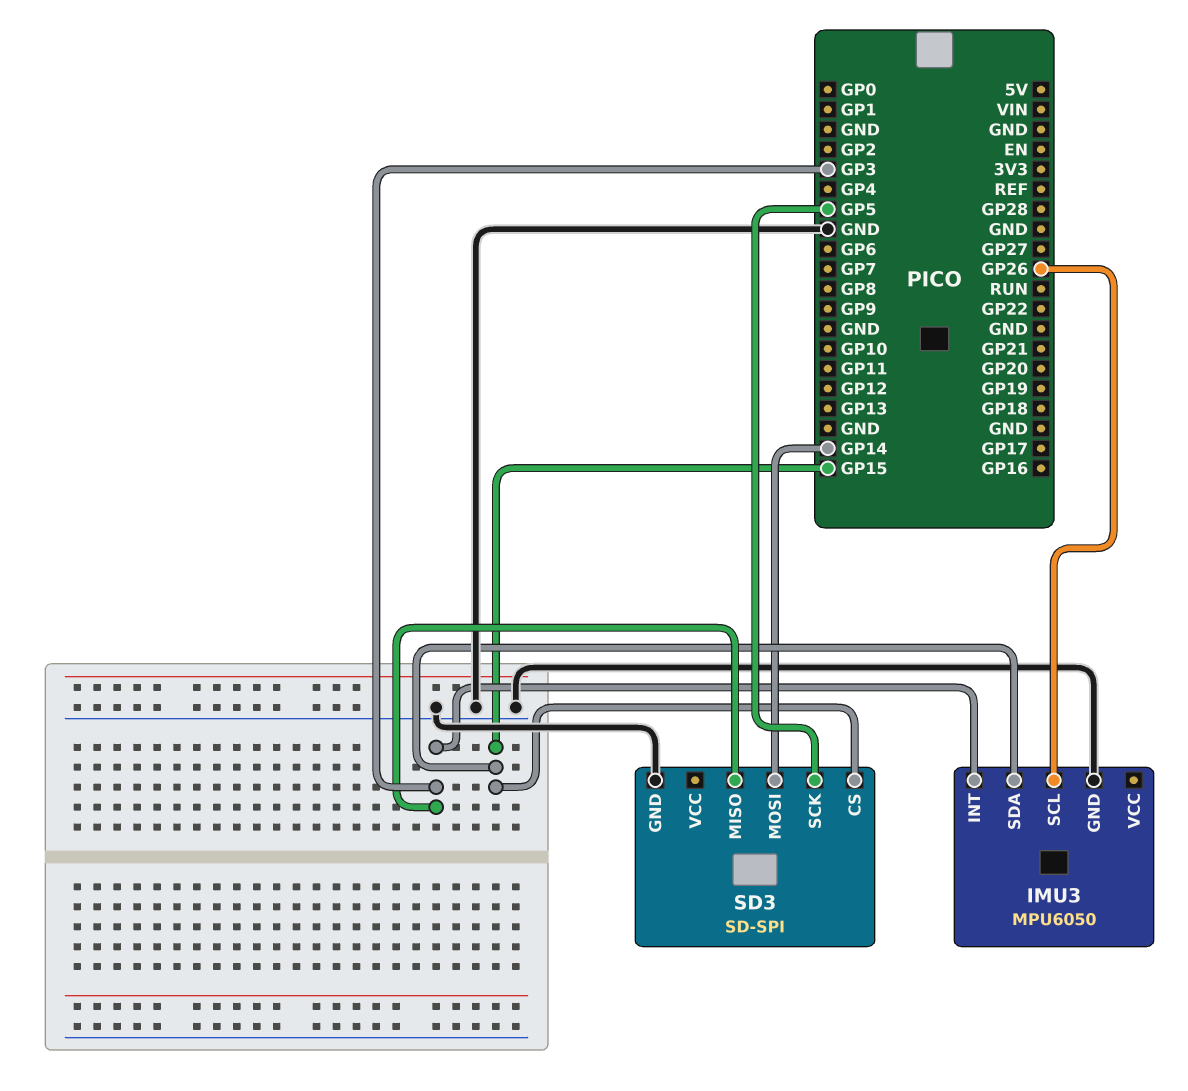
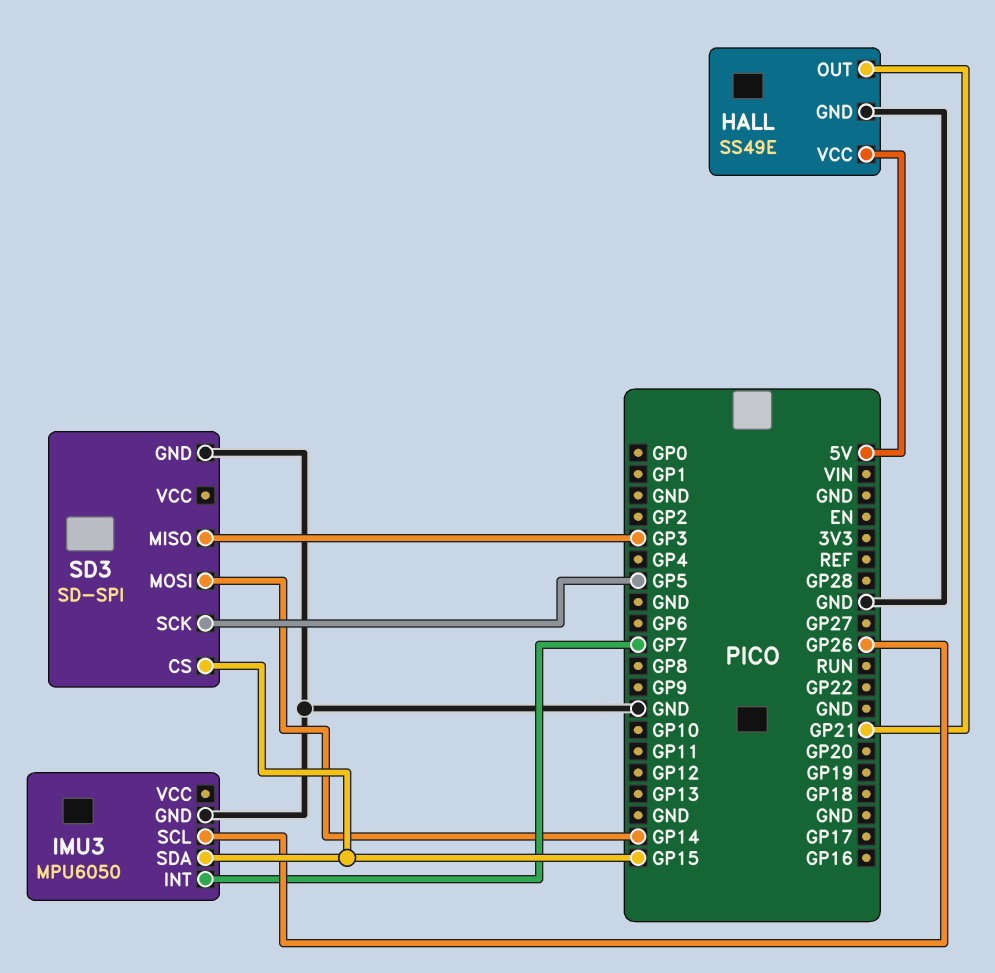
HALL: none -> SS49E
HALL pin GND: none -> GND
HALL pin OUT: none -> GP21
HALL pin VCC: none -> 5V
IMU3 pin INT: GP3 -> GP7

